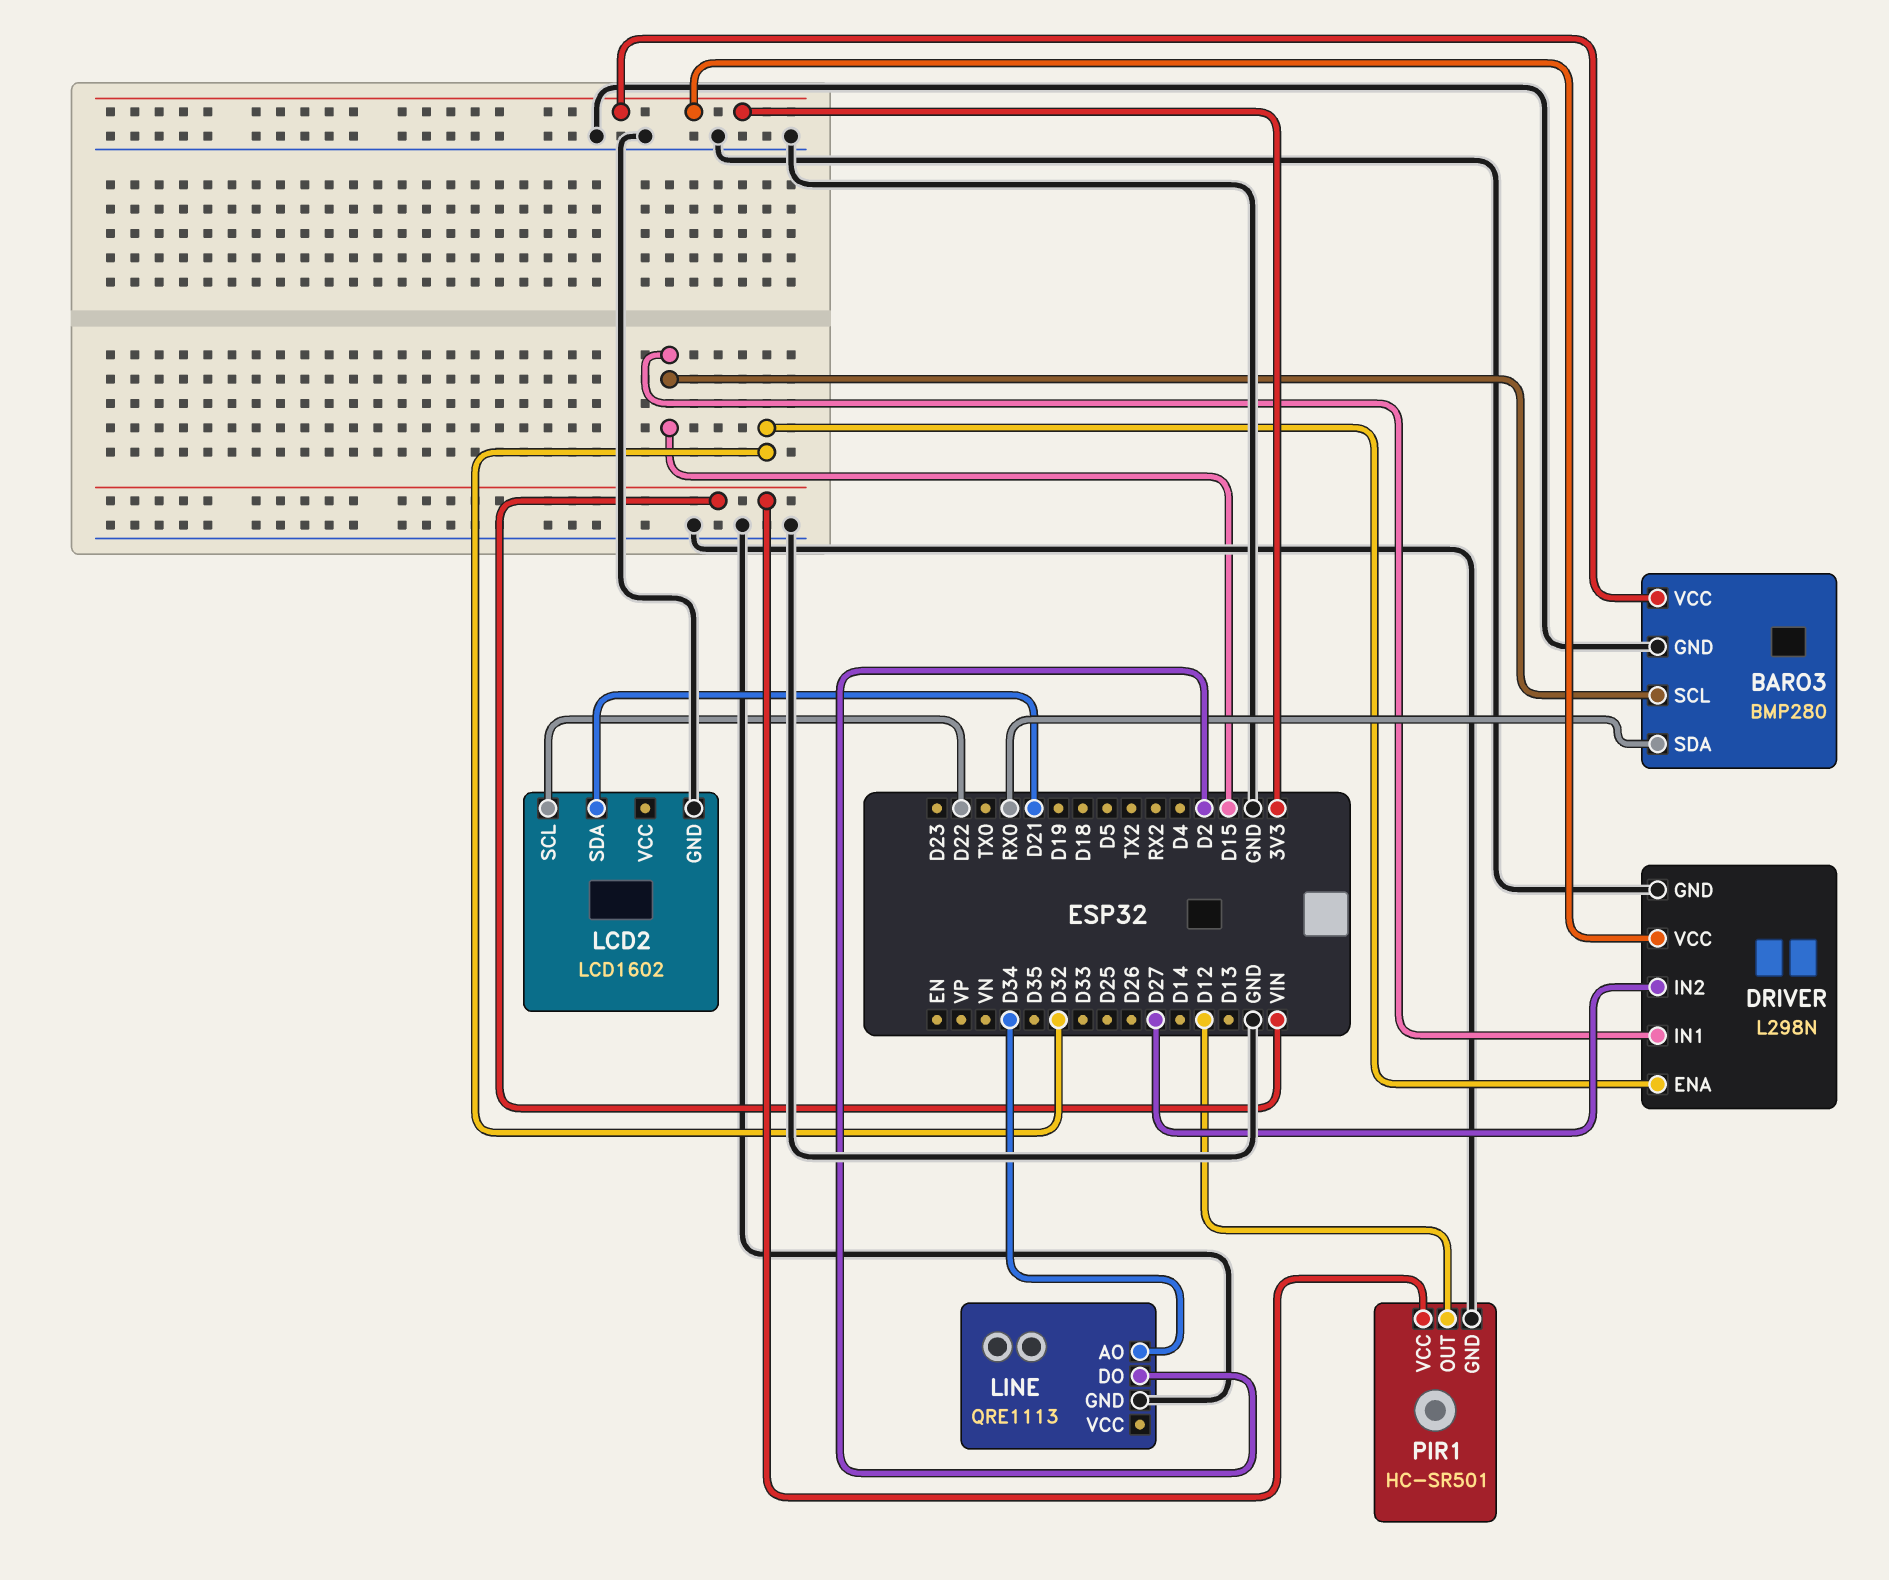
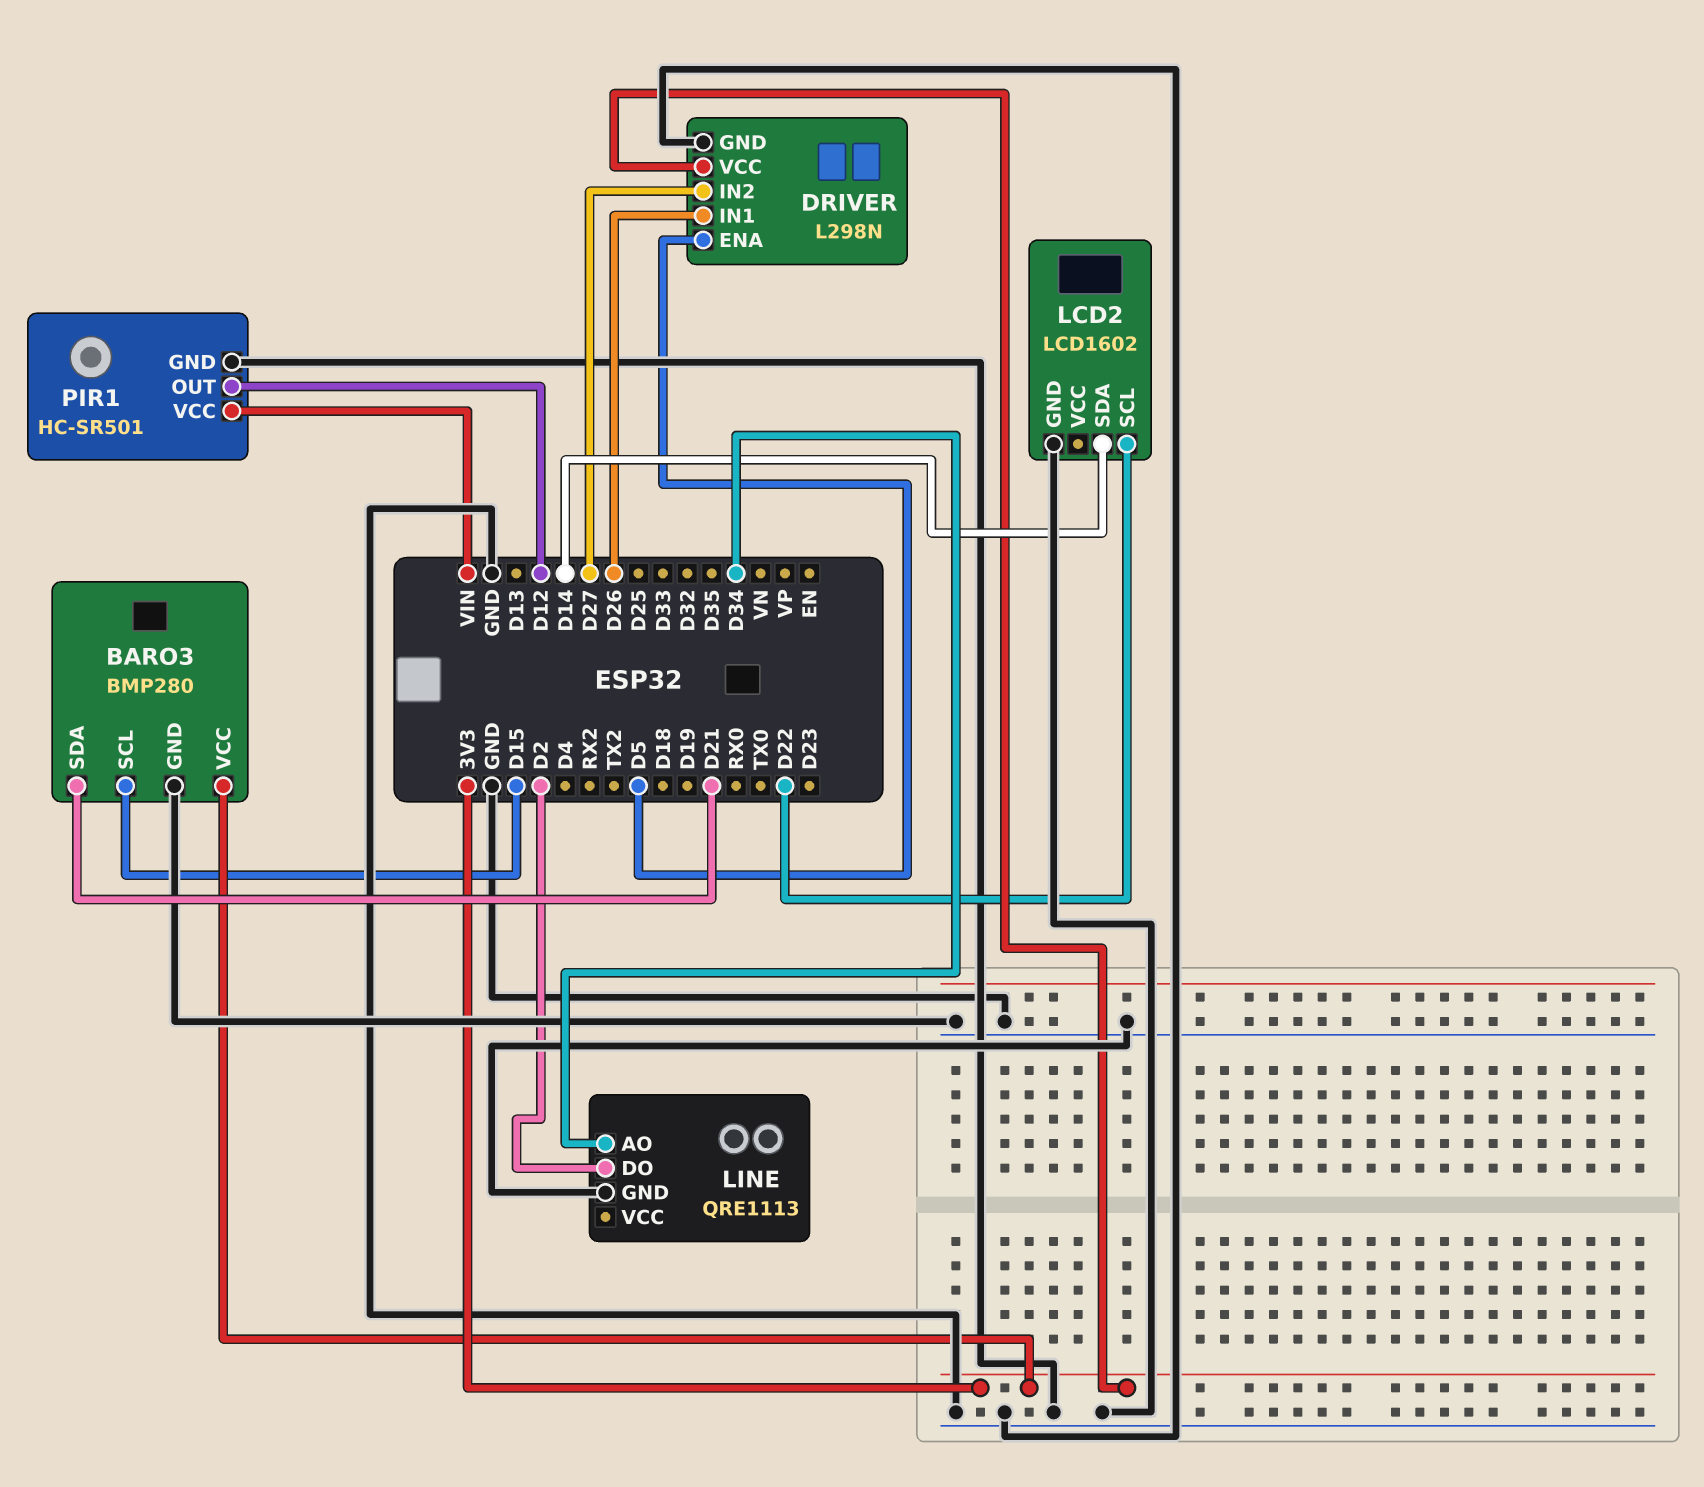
BARO3 pin SDA: RX0 -> D21
DRIVER pin ENA: D32 -> D5
DRIVER pin IN1: D15 -> D26
LCD2 pin SDA: D21 -> D14

